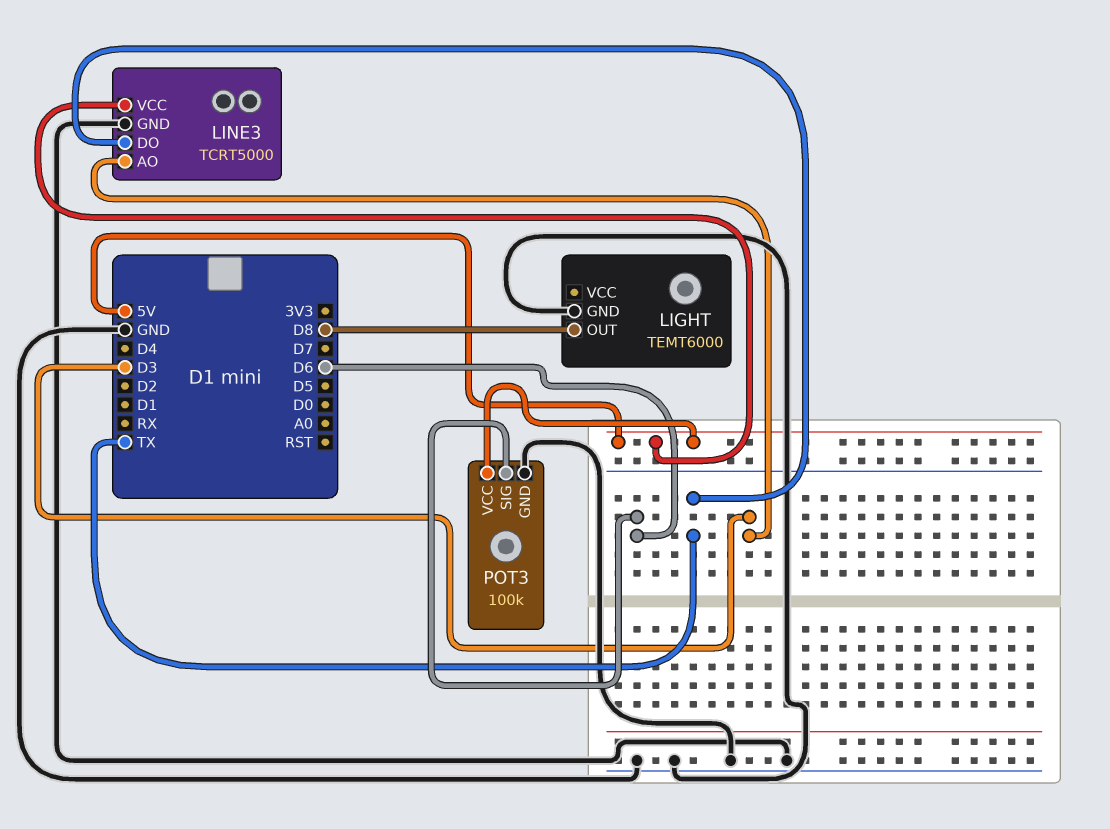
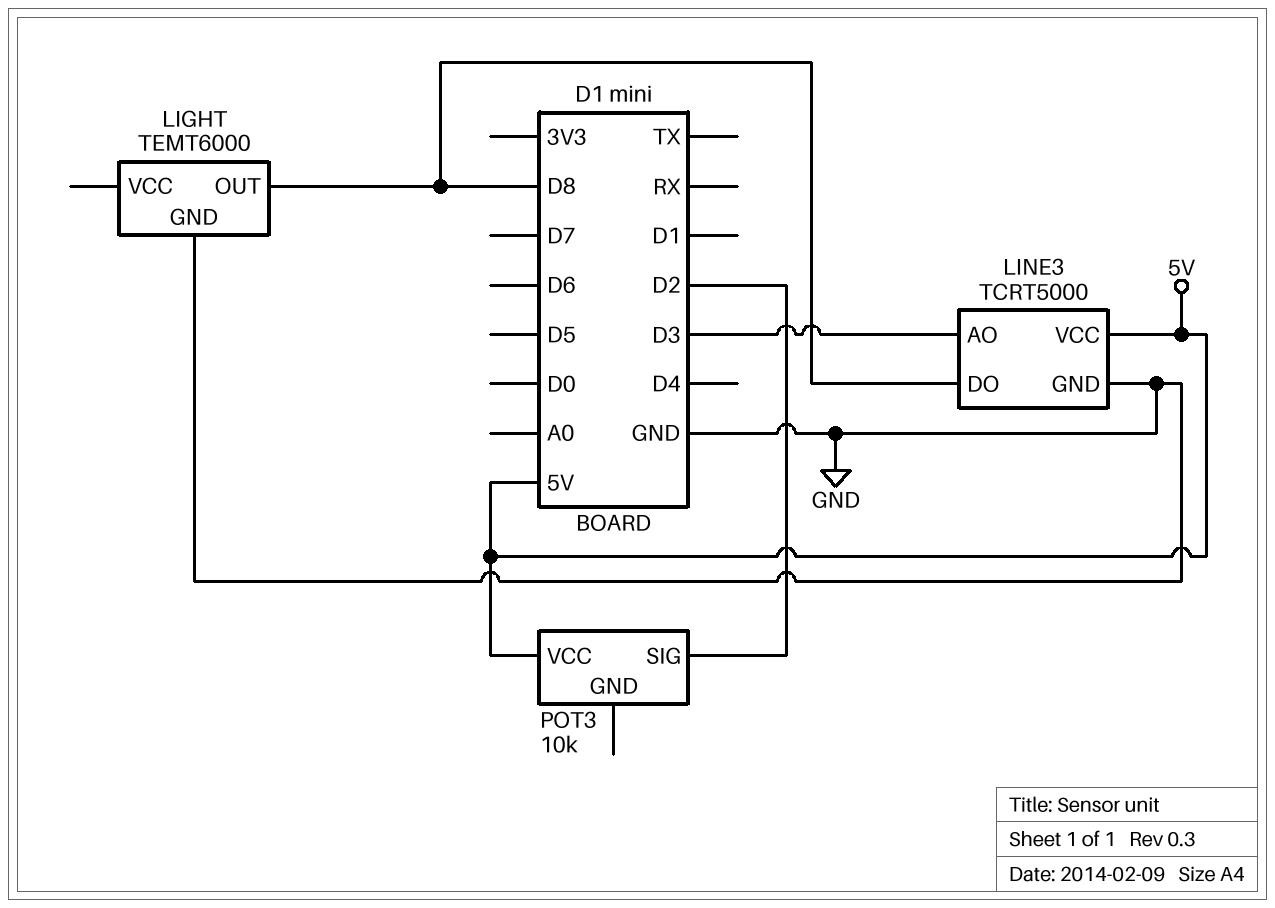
LINE3 pin DO: TX -> D8
POT3: 100k -> 10k
POT3 pin GND: GND -> none
POT3 pin SIG: D6 -> D2

